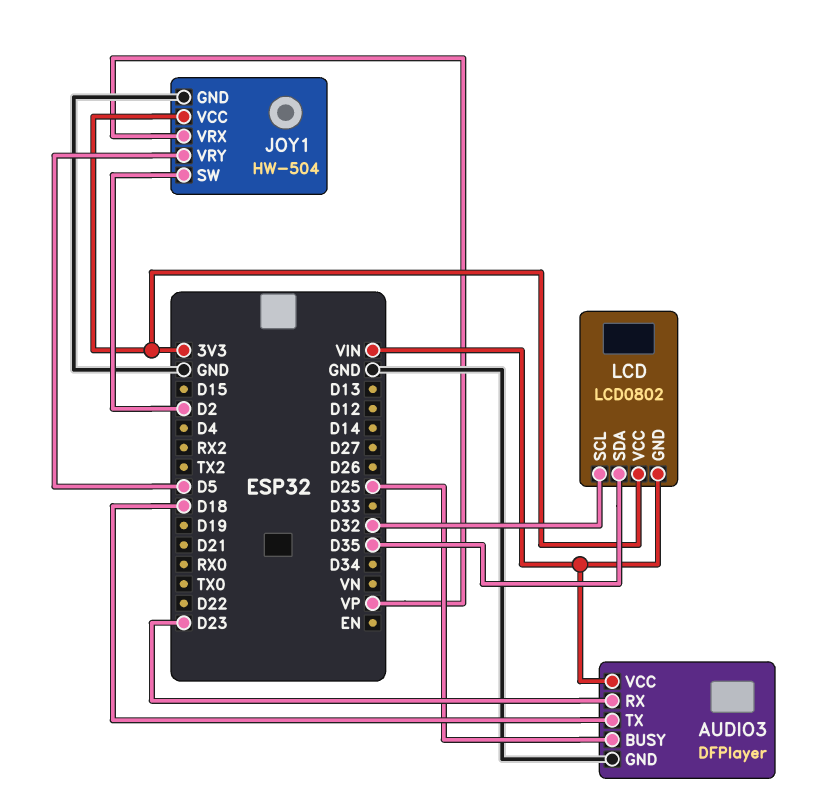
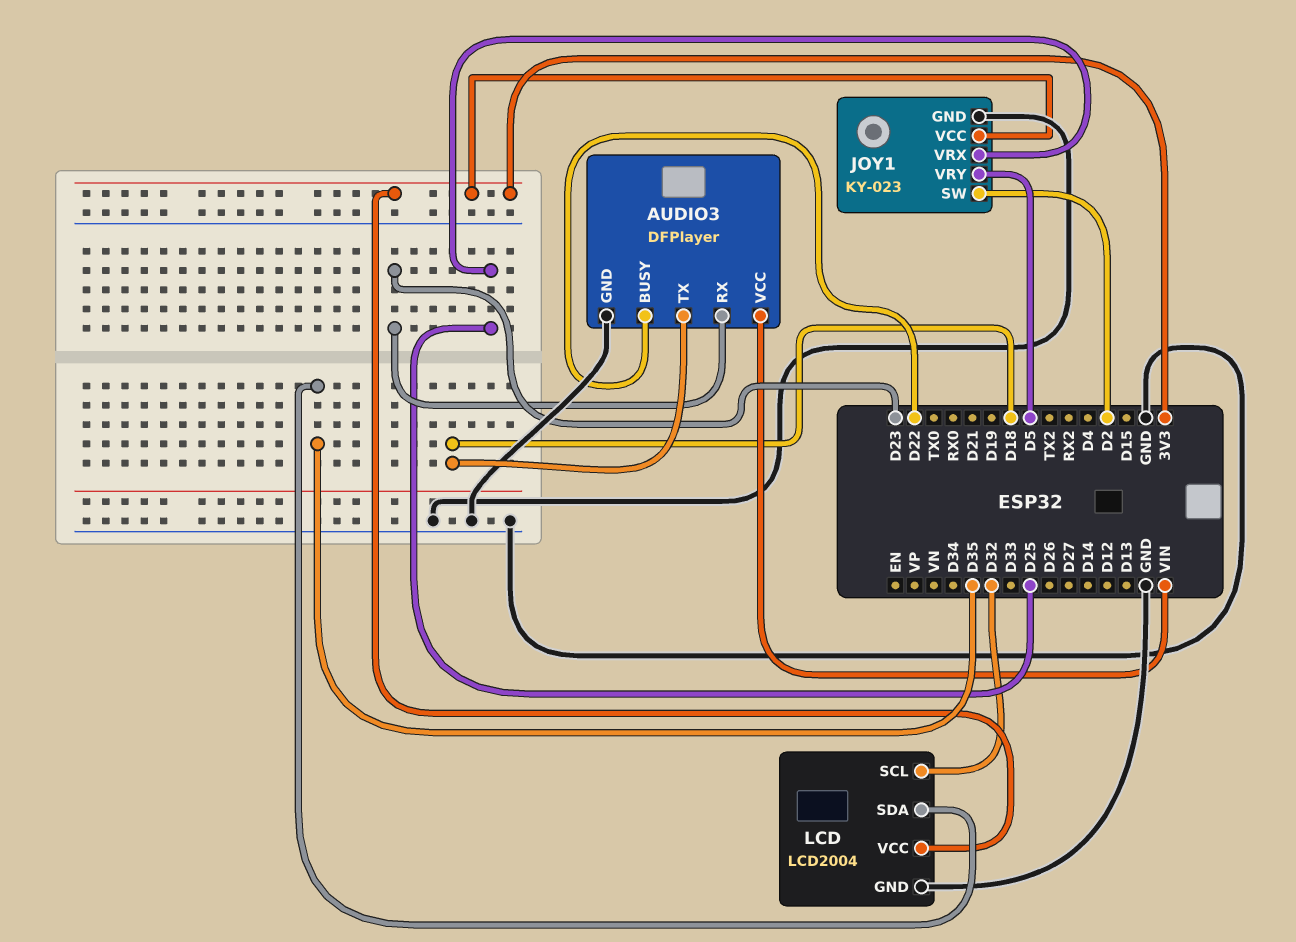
AUDIO3 pin BUSY: D25 -> D22
JOY1: HW-504 -> KY-023
JOY1 pin VRX: VP -> D25
LCD: LCD0802 -> LCD2004
LCD pin GND: VIN -> GND

